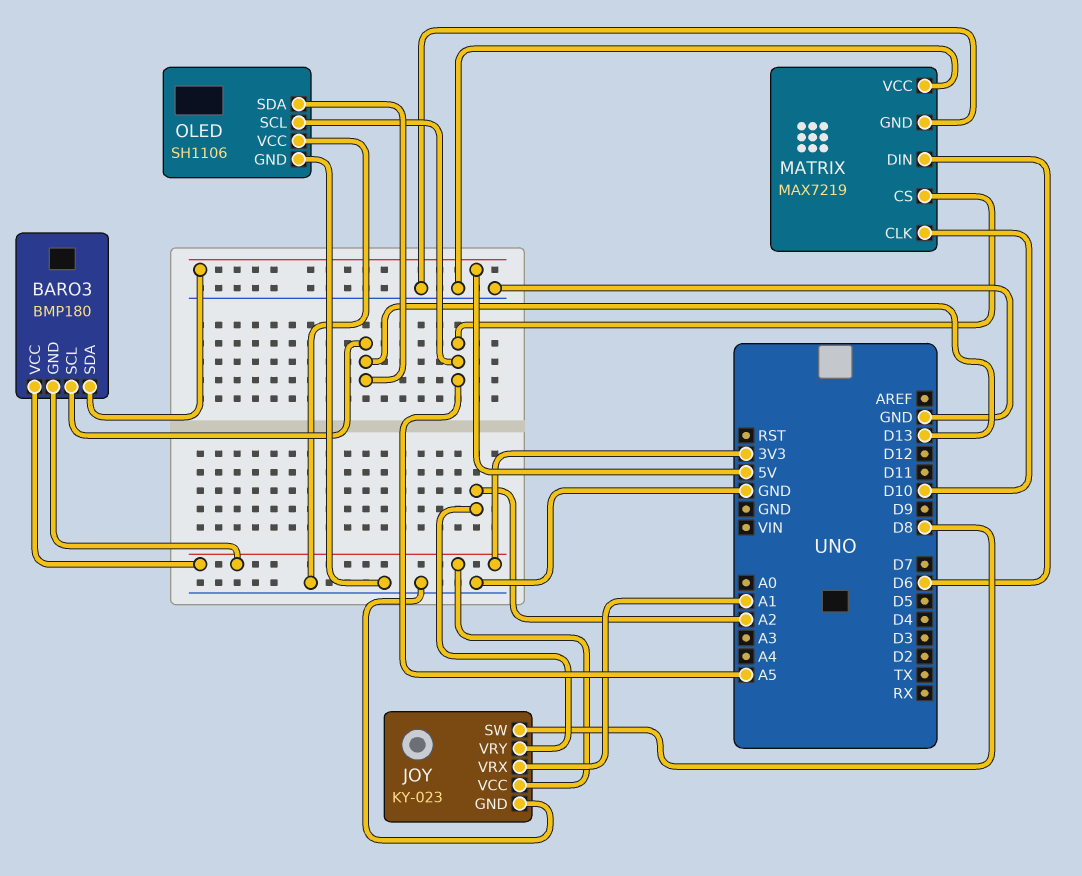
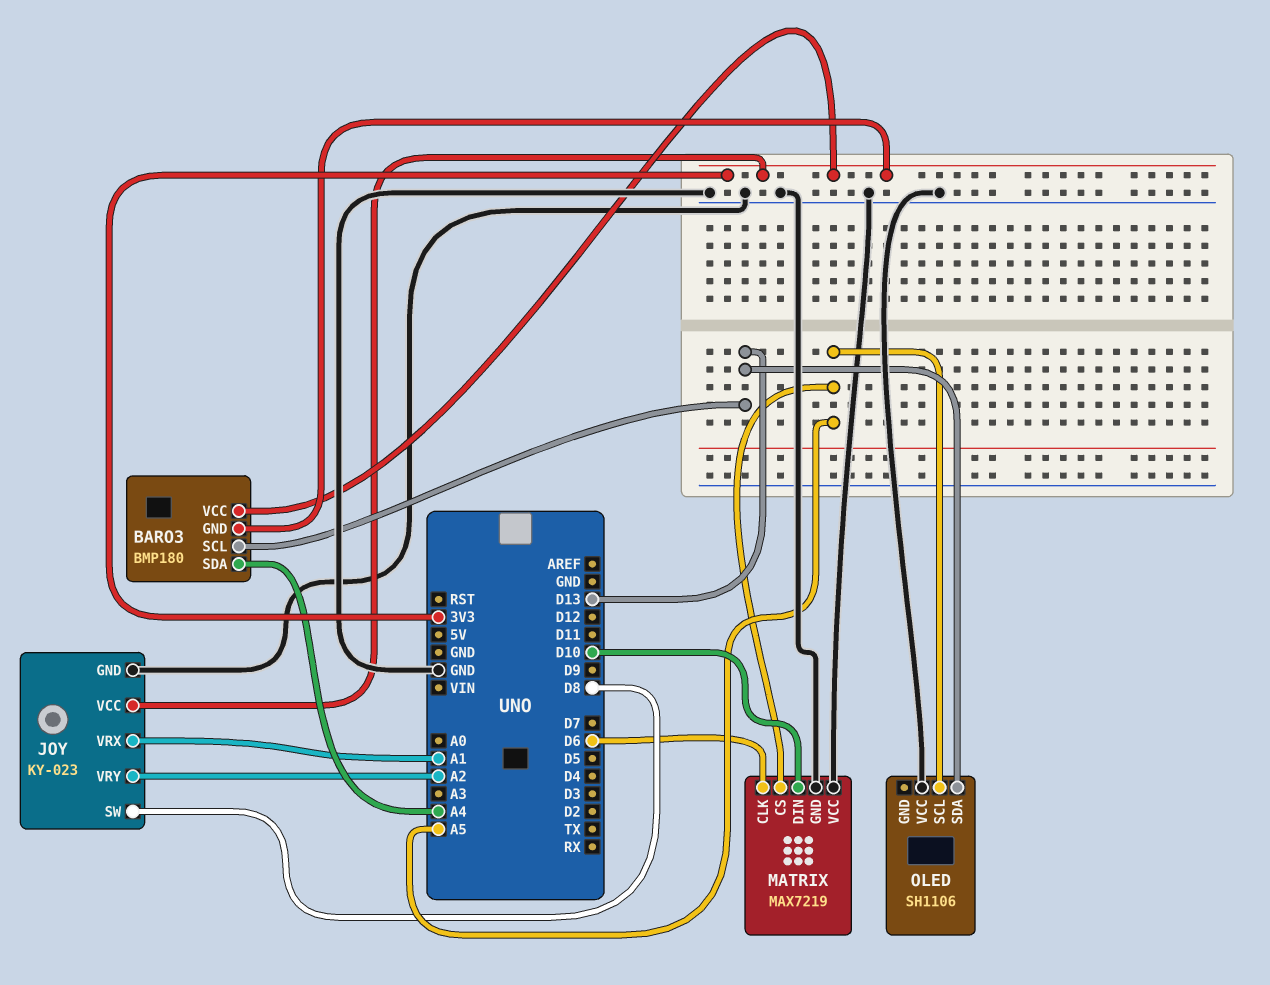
BARO3 pin SDA: 5V -> A4
MATRIX pin CLK: D10 -> D6
MATRIX pin DIN: D6 -> D10
OLED pin GND: GND -> none

